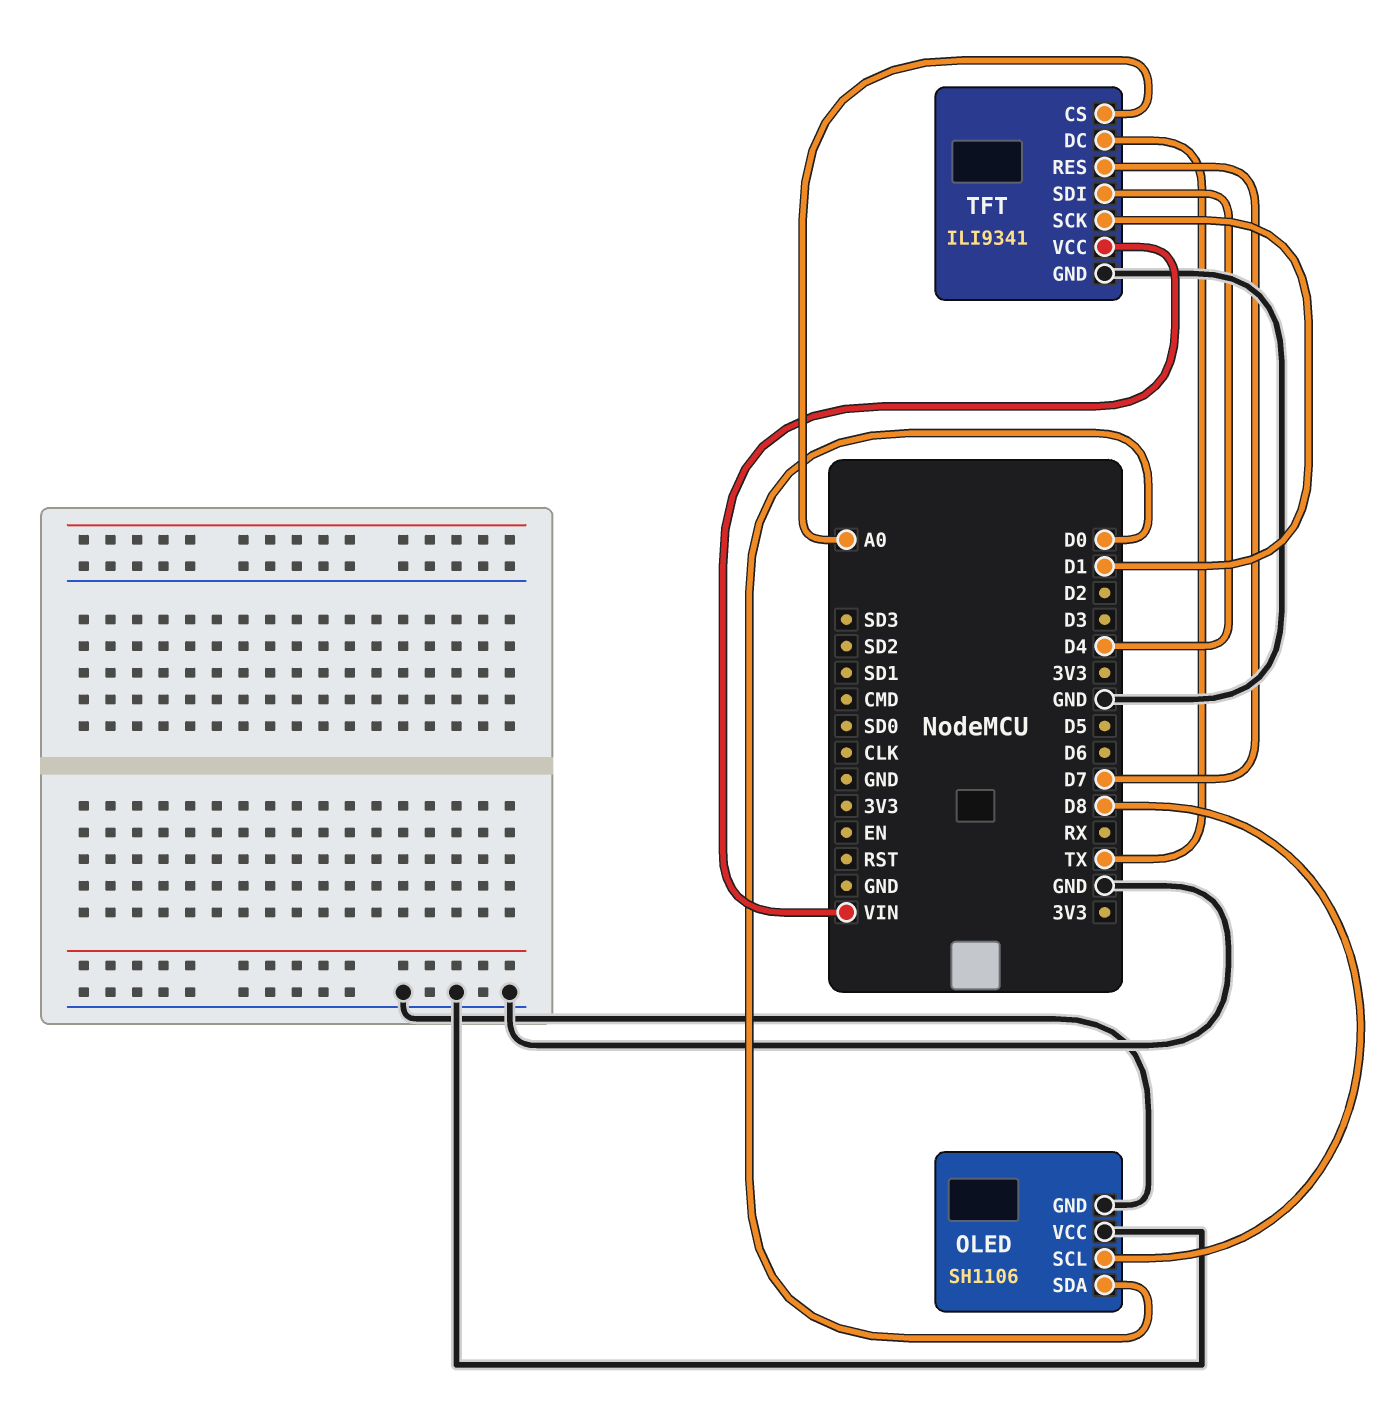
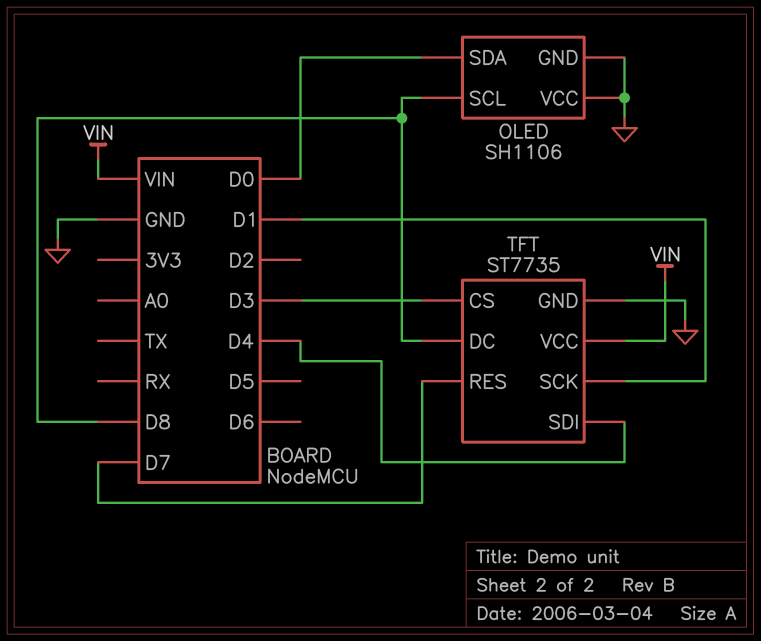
TFT: ILI9341 -> ST7735
TFT pin CS: A0 -> D3
TFT pin DC: TX -> D8

